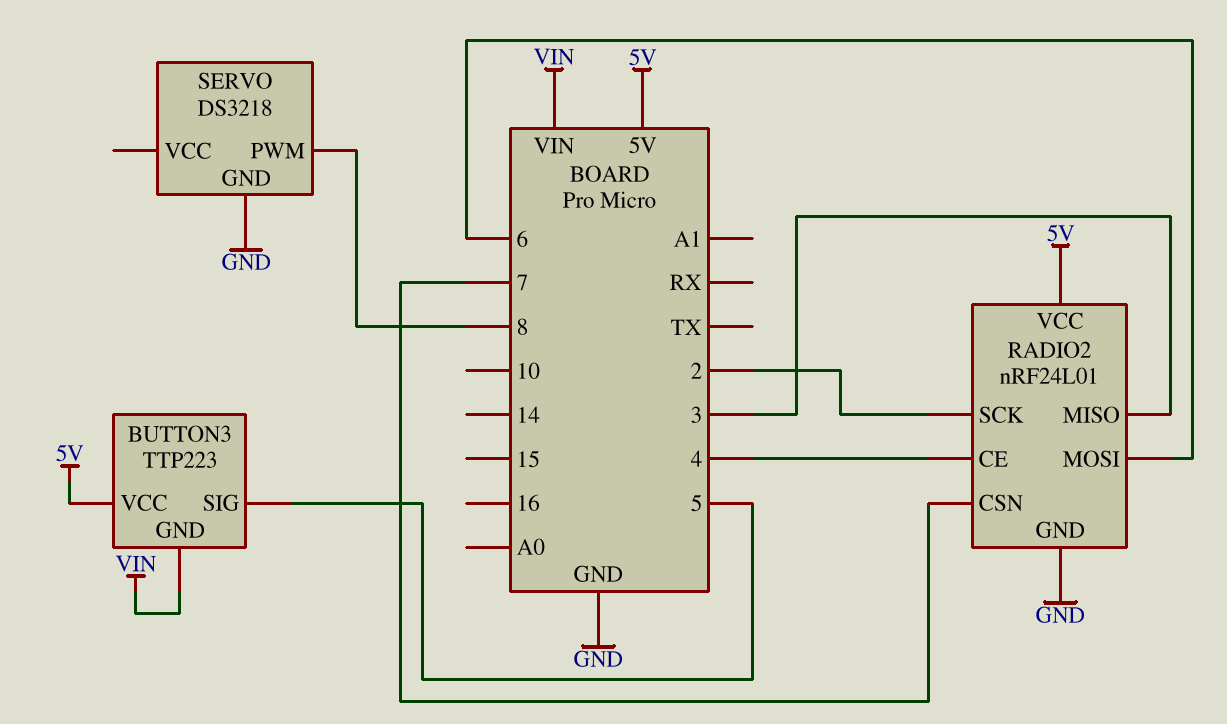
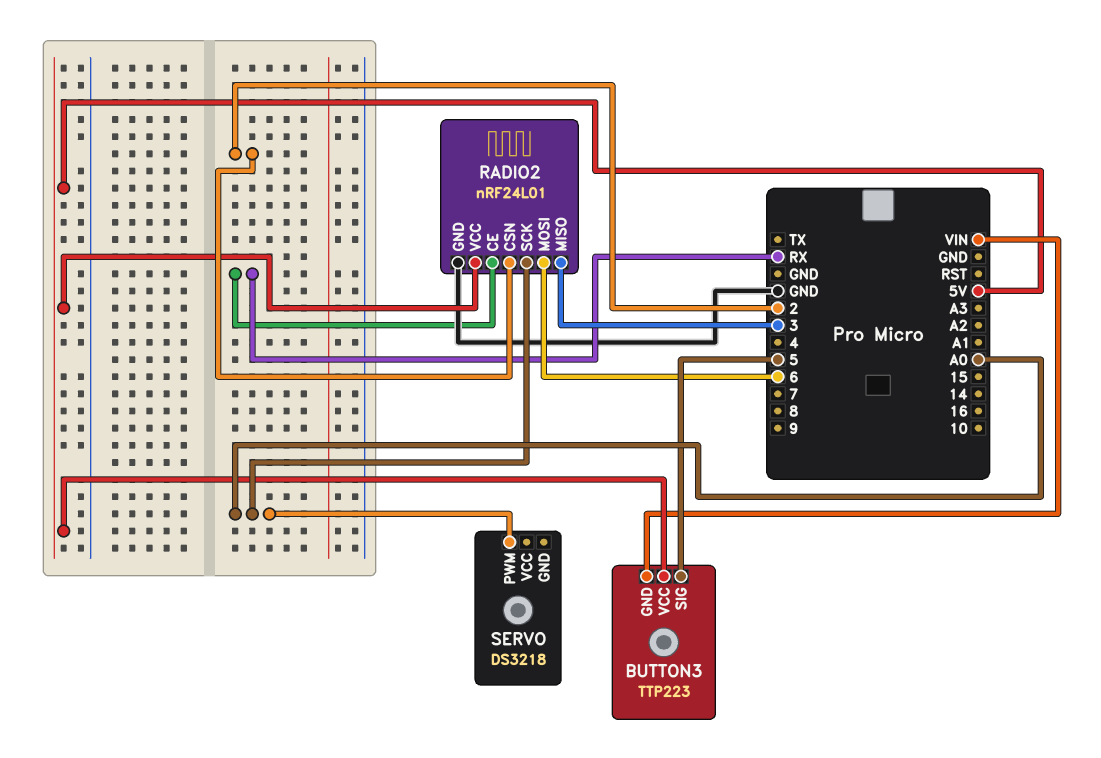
RADIO2 pin CE: 4 -> RX
RADIO2 pin CSN: 7 -> 2
RADIO2 pin SCK: 2 -> A0
SERVO pin GND: GND -> none
SERVO pin PWM: 8 -> A0

